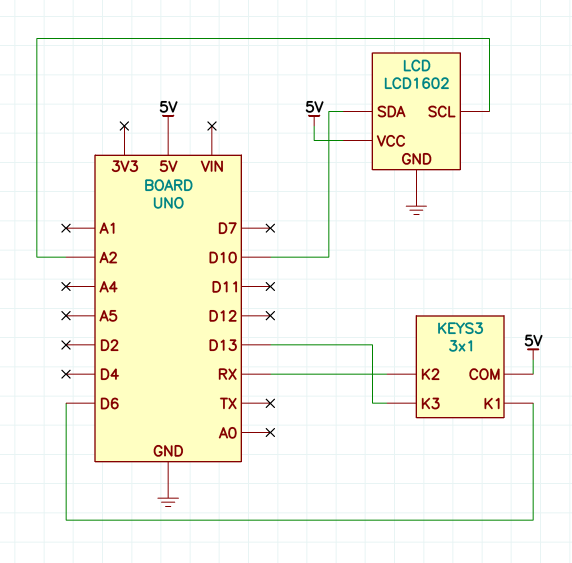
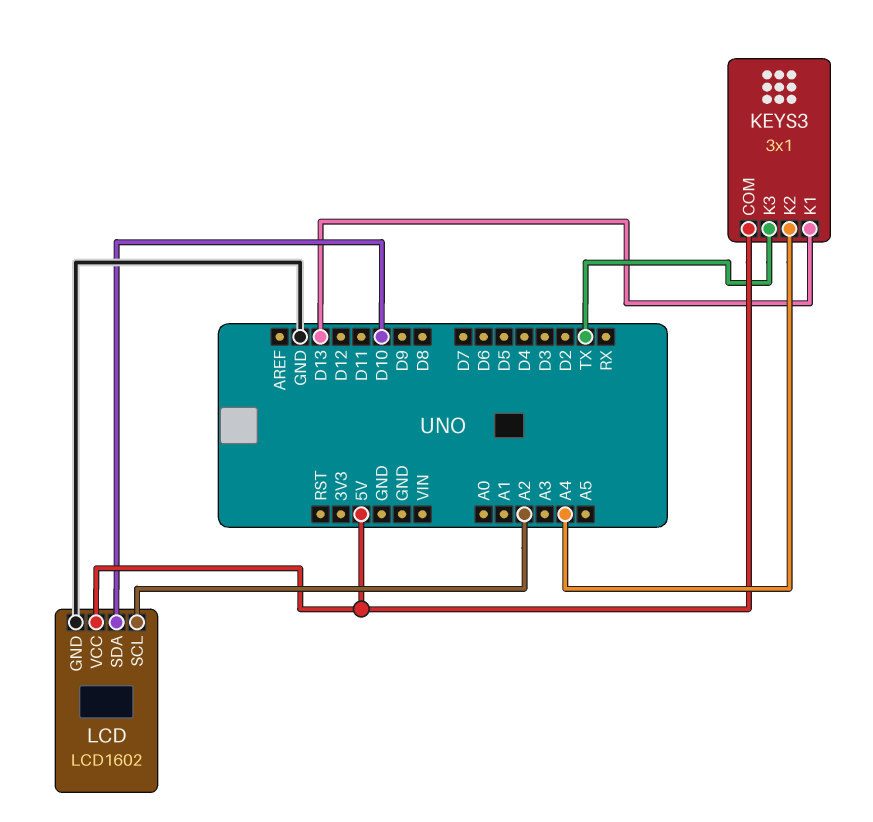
KEYS3 pin K1: D6 -> D13
KEYS3 pin K2: RX -> A4
KEYS3 pin K3: D13 -> TX

